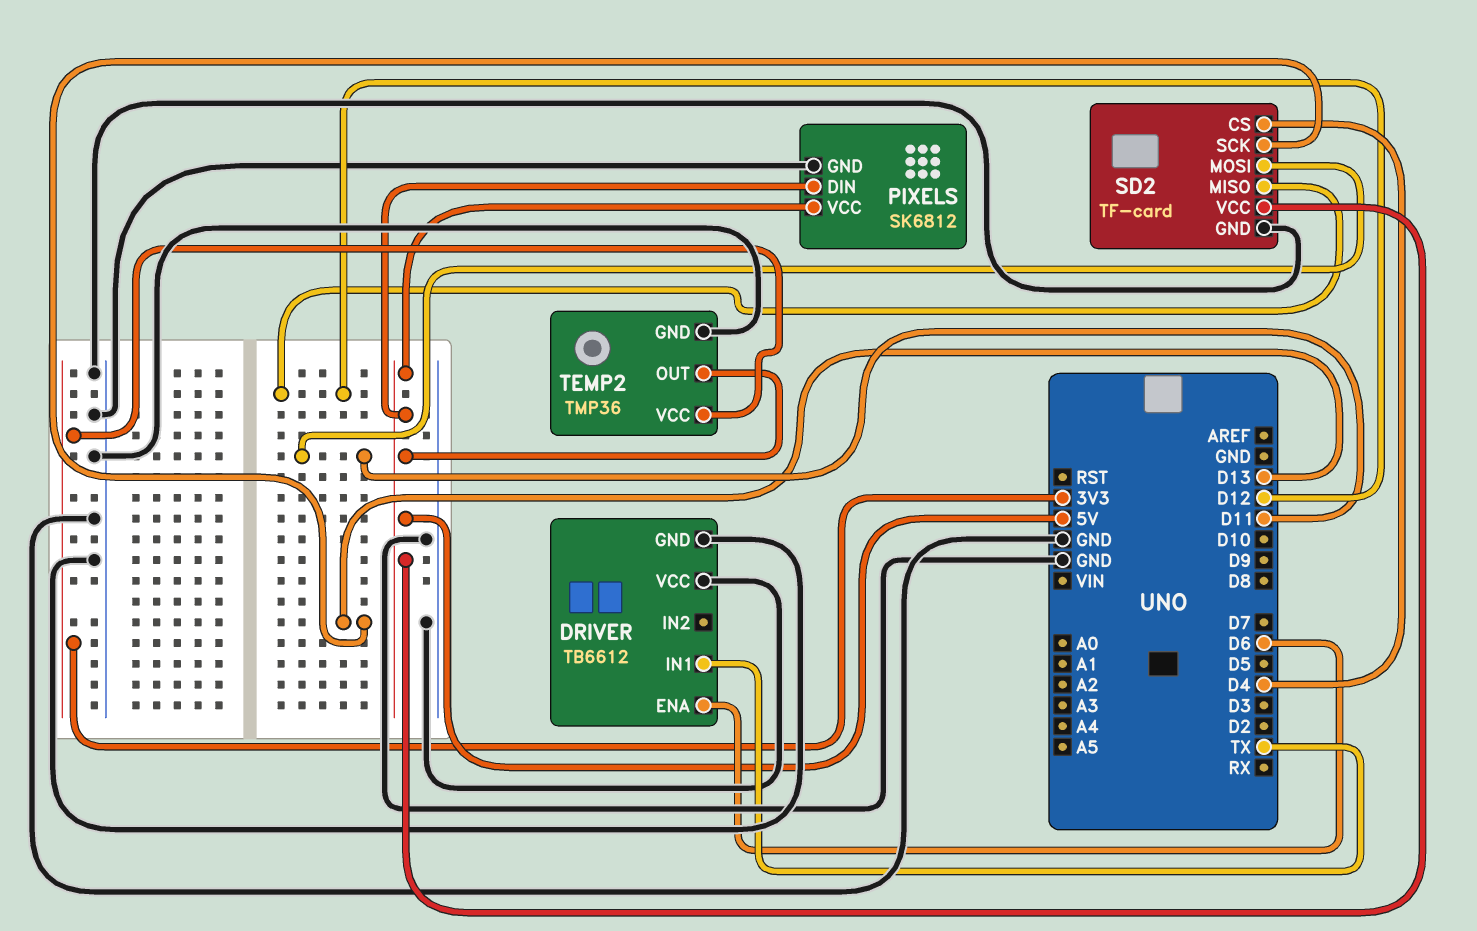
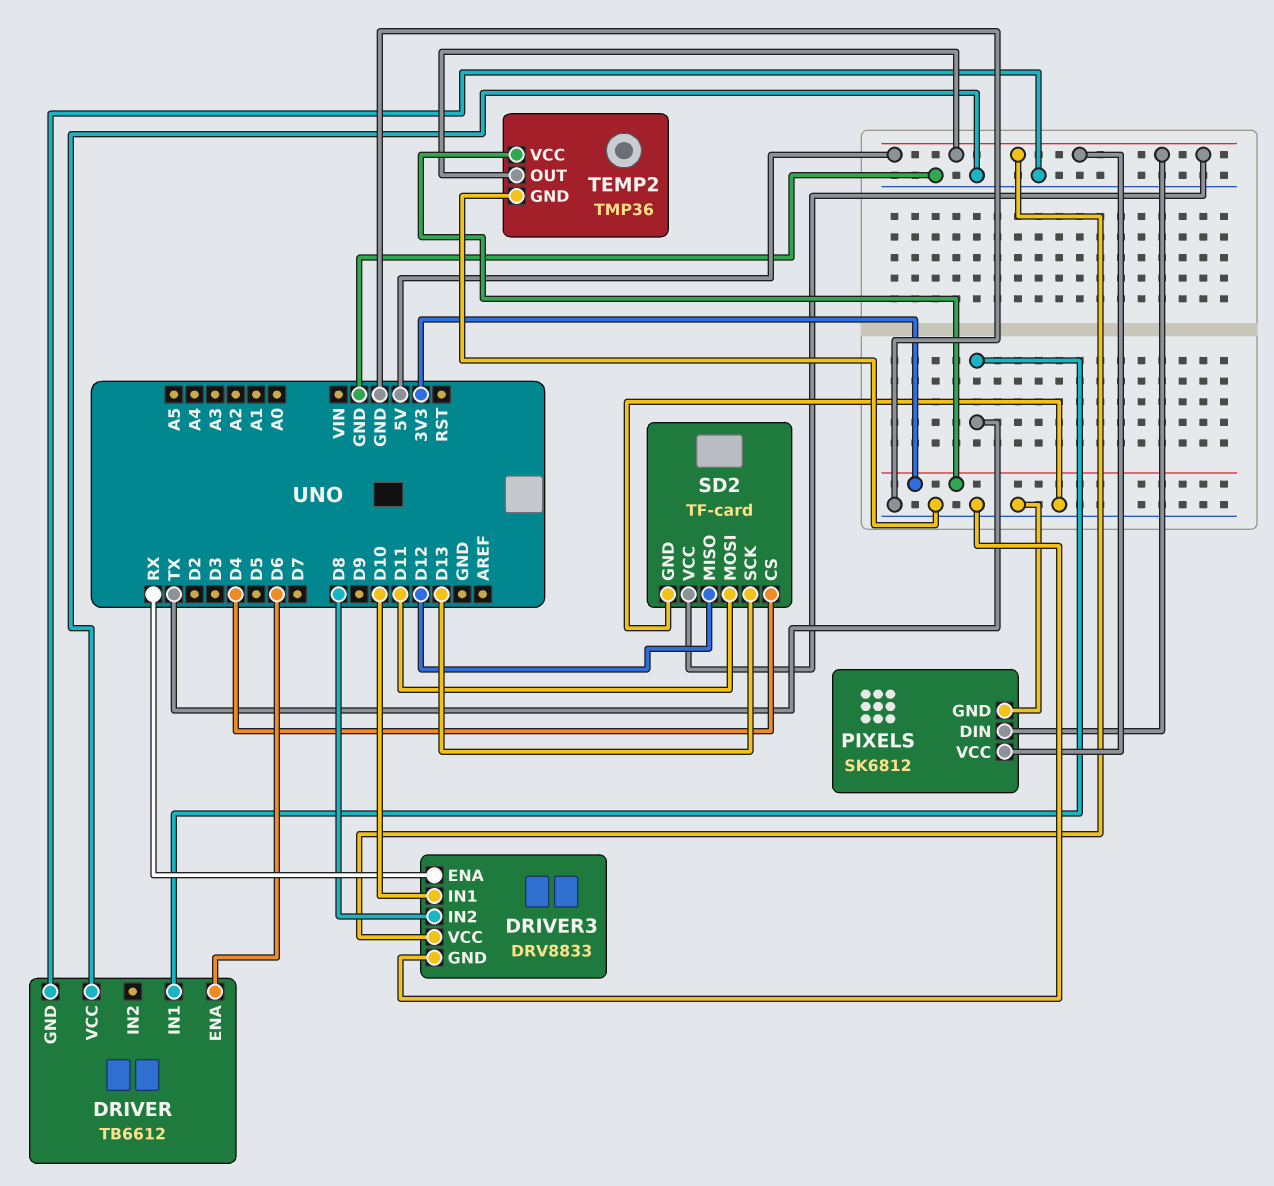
DRIVER3: none -> DRV8833
DRIVER3 pin ENA: none -> RX
DRIVER3 pin GND: none -> GND
DRIVER3 pin IN1: none -> D10
DRIVER3 pin IN2: none -> D8
DRIVER3 pin VCC: none -> 5V

